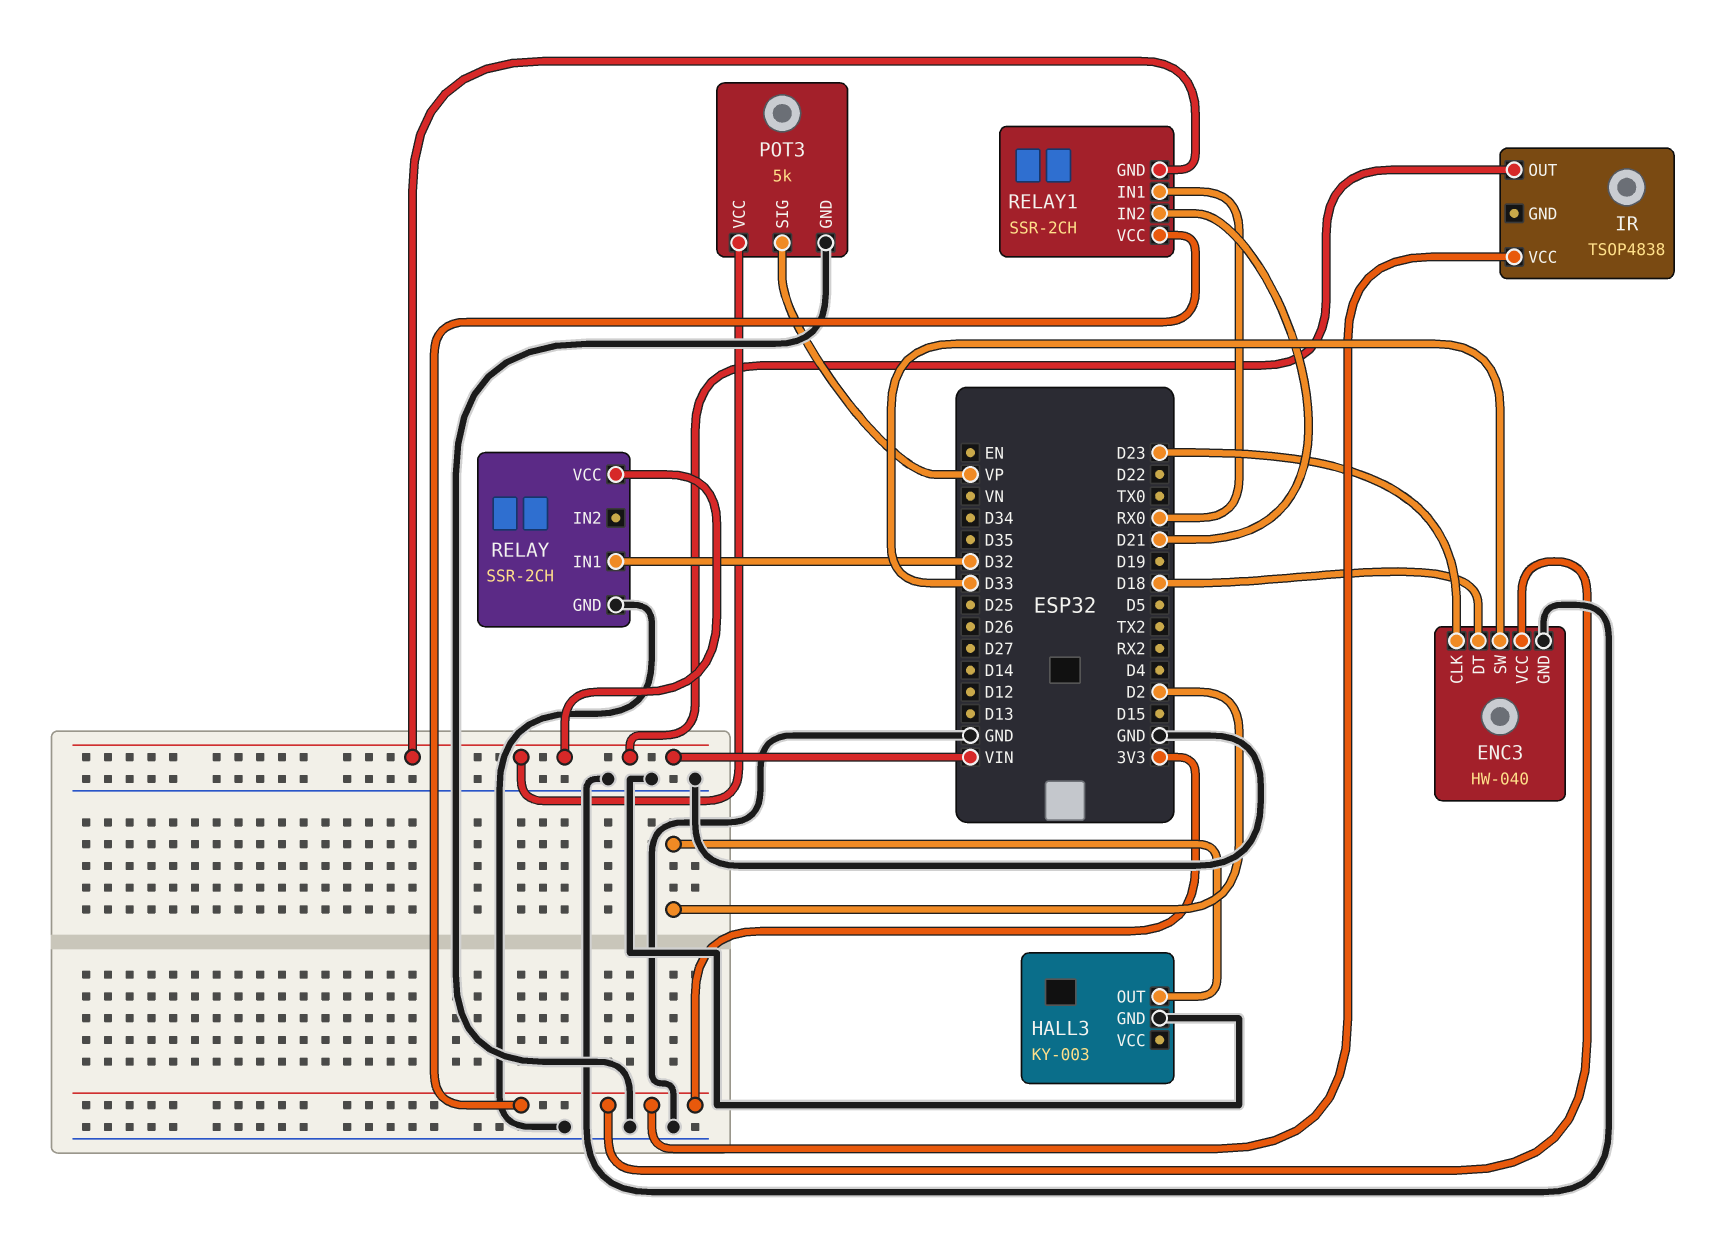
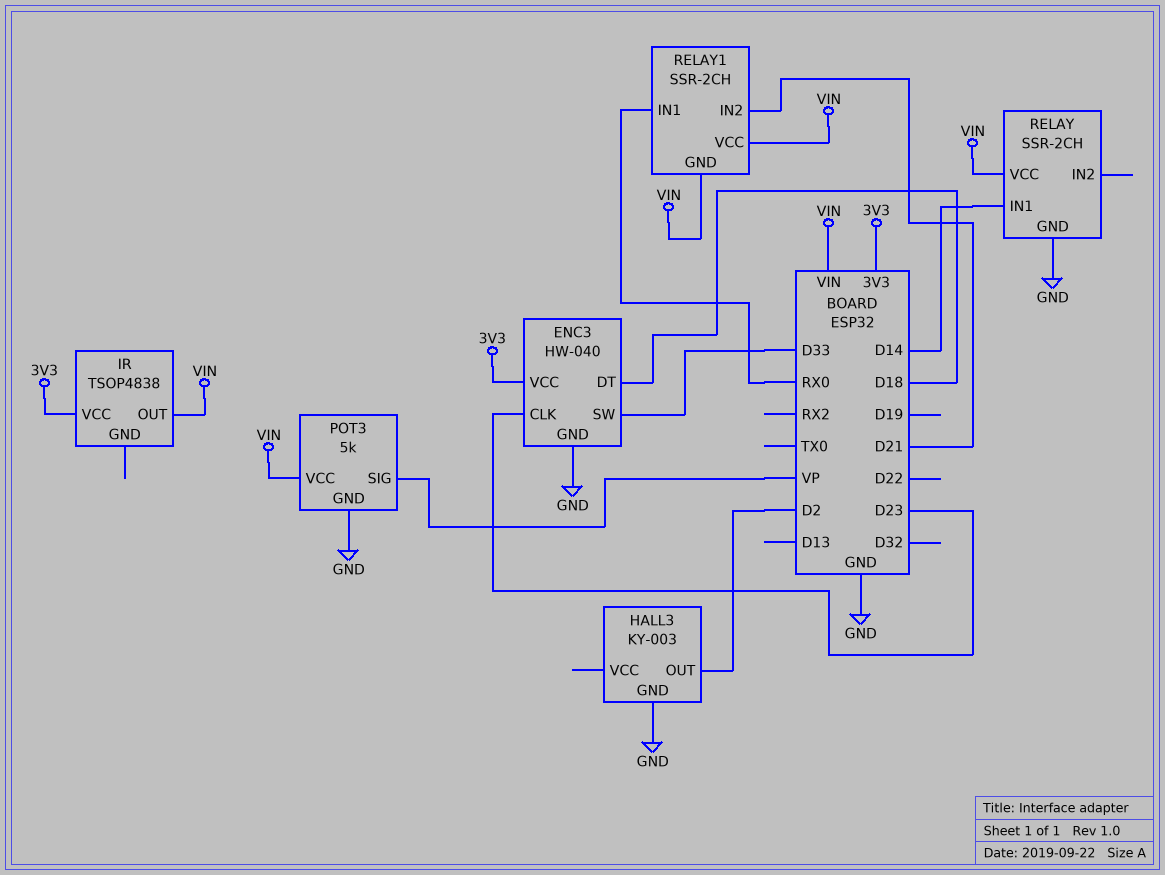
RELAY pin IN1: D32 -> D14
RELAY1 pin VCC: 3V3 -> VIN

